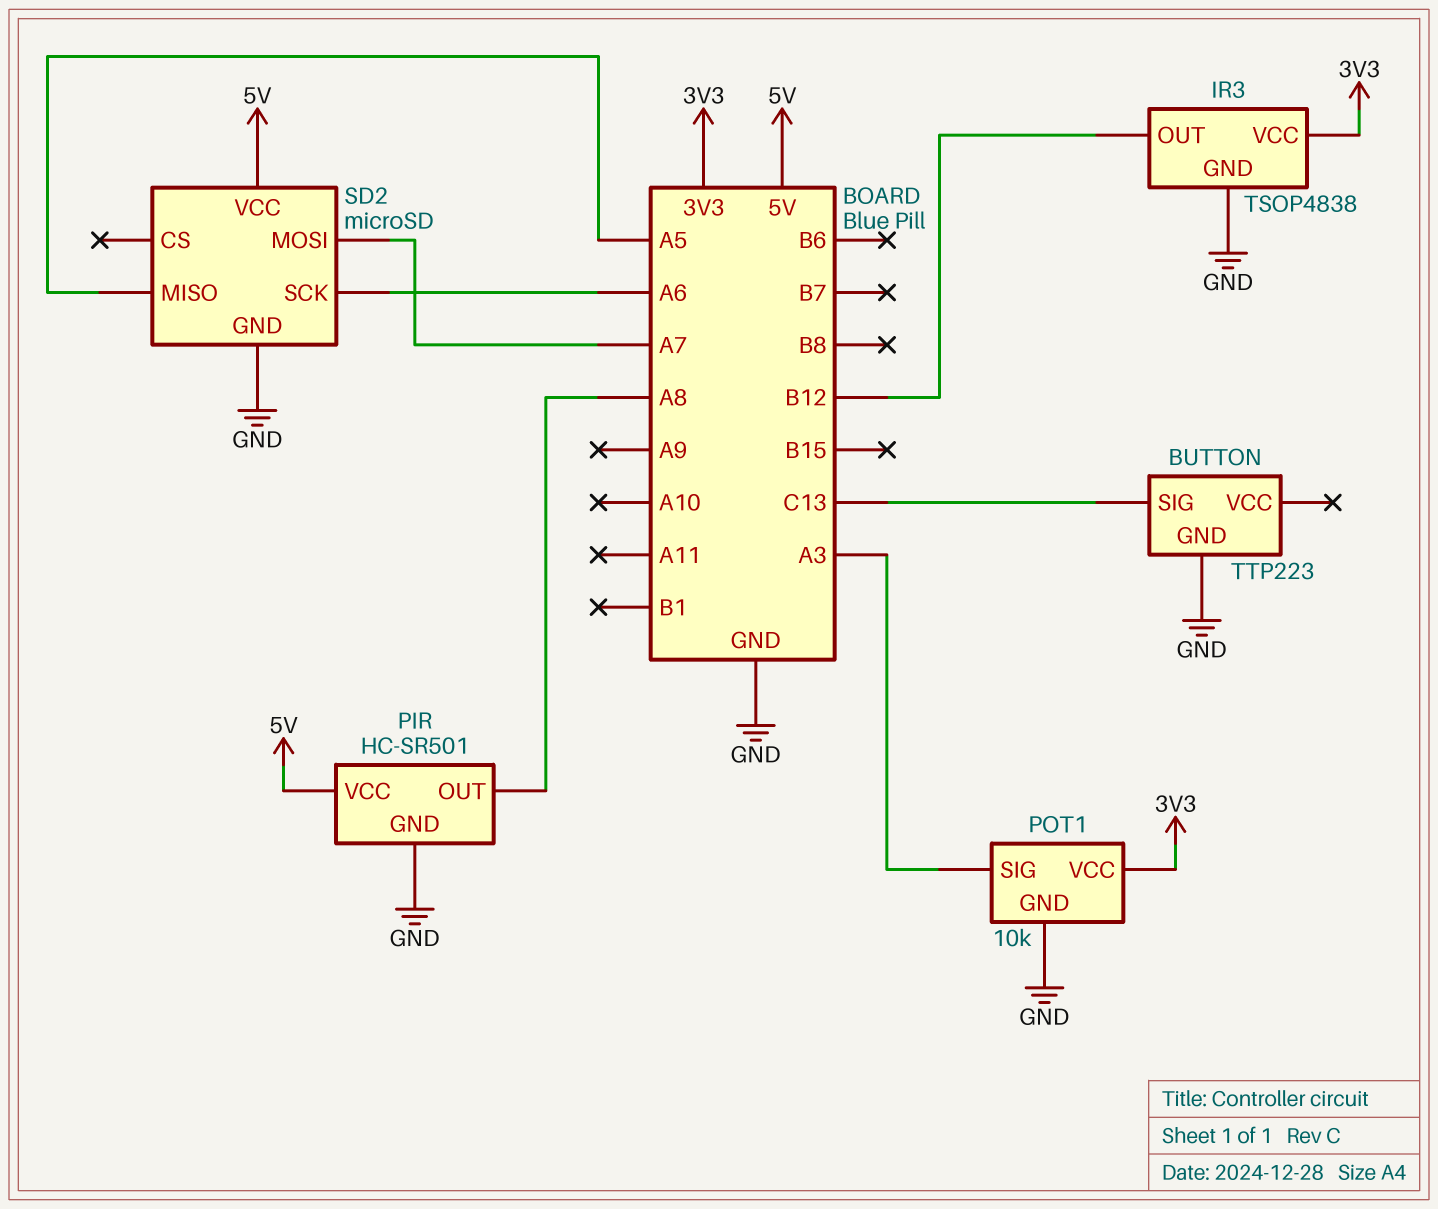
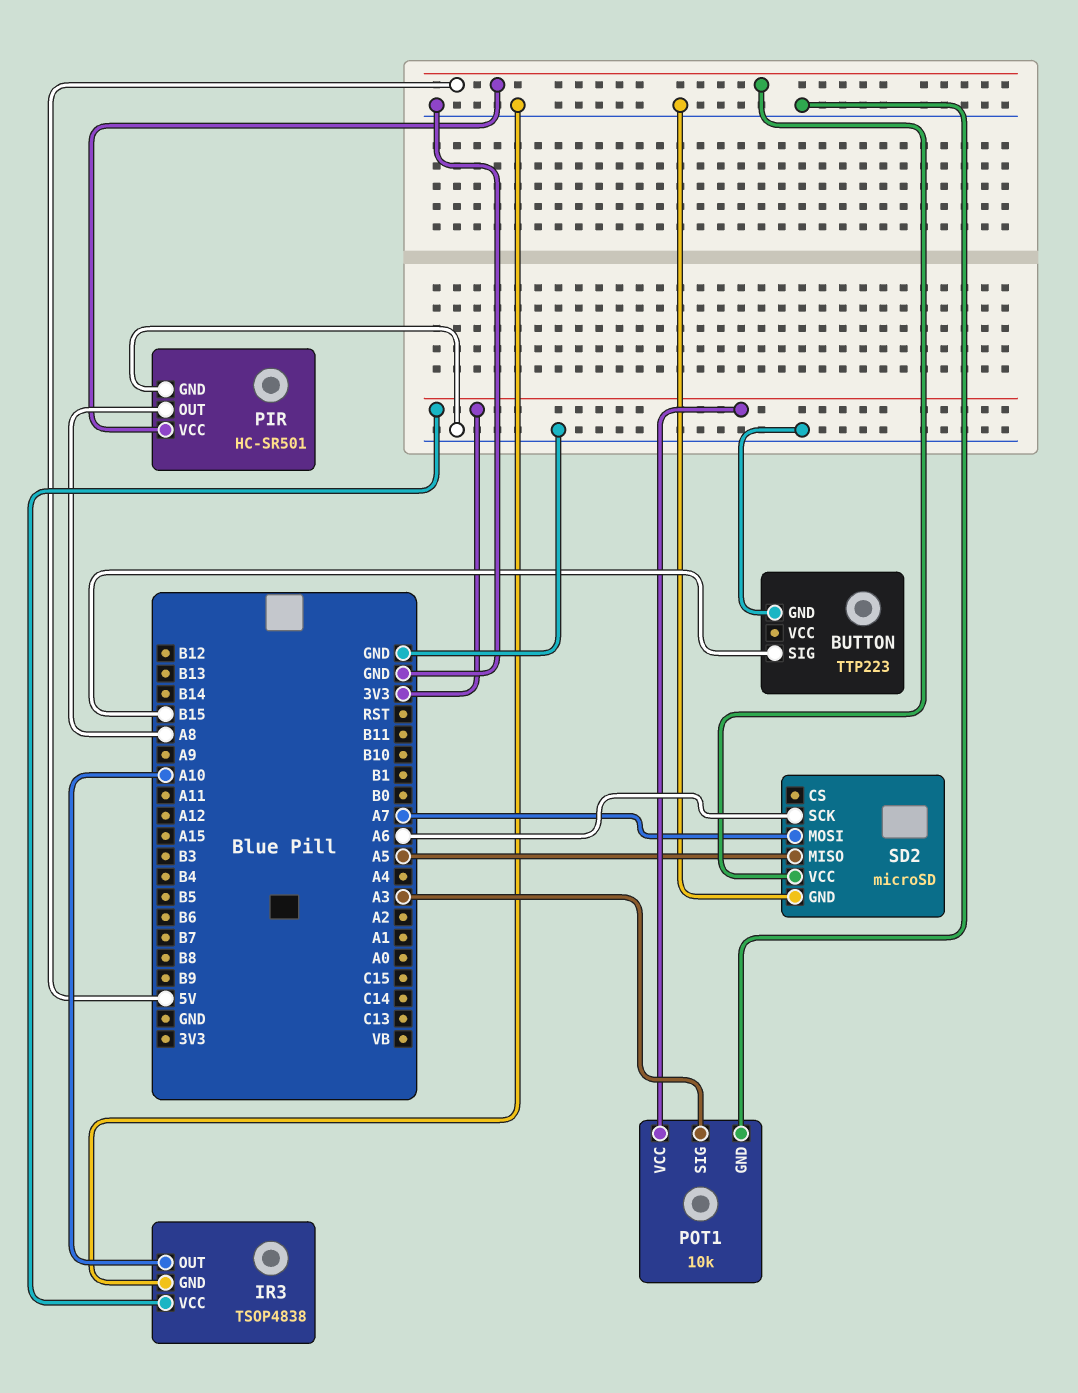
BUTTON pin SIG: C13 -> B15
IR3 pin OUT: B12 -> A10

